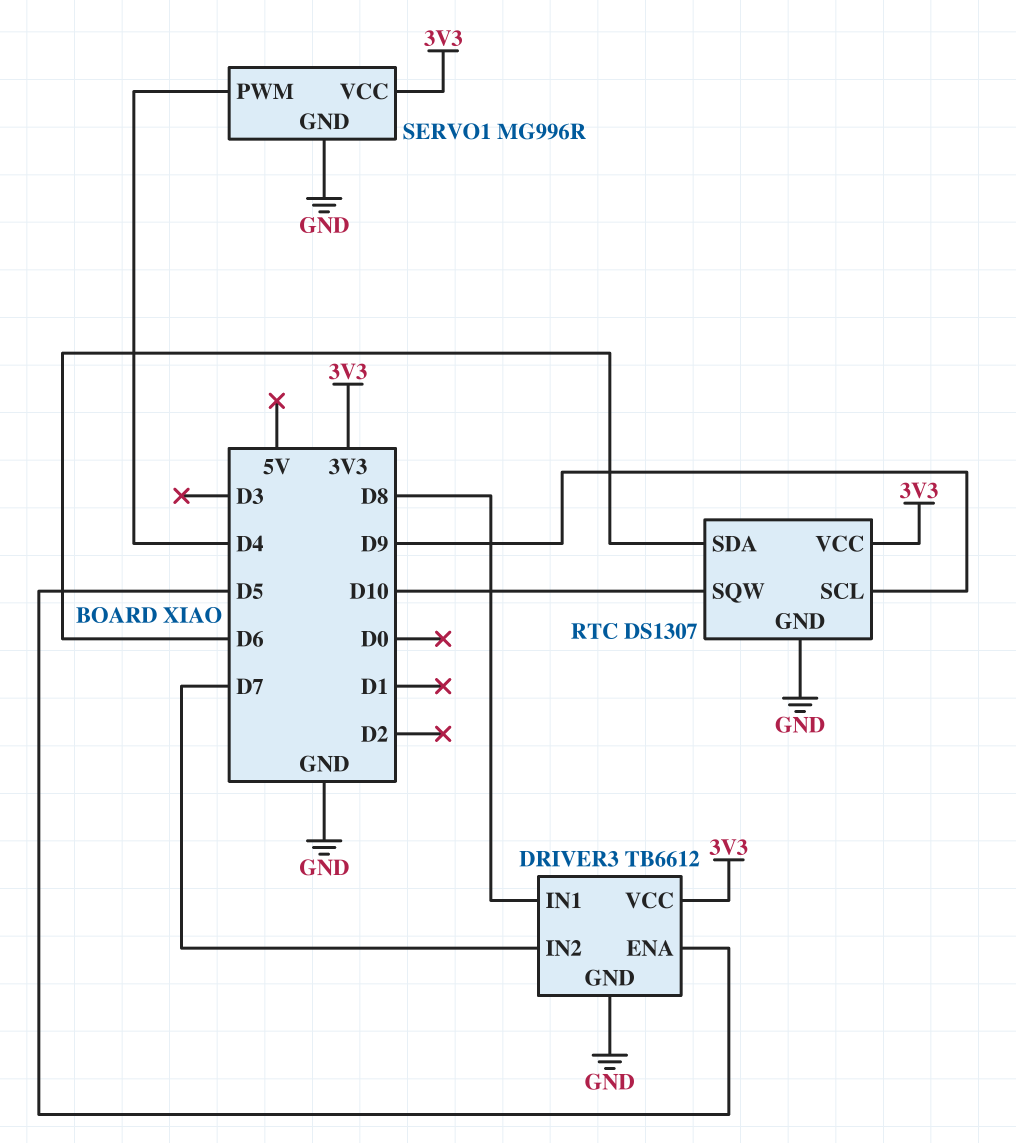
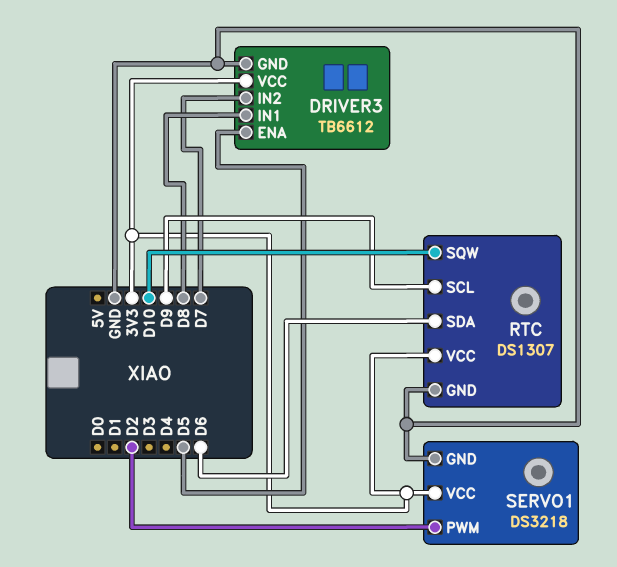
SERVO1: MG996R -> DS3218
SERVO1 pin PWM: D4 -> D2

